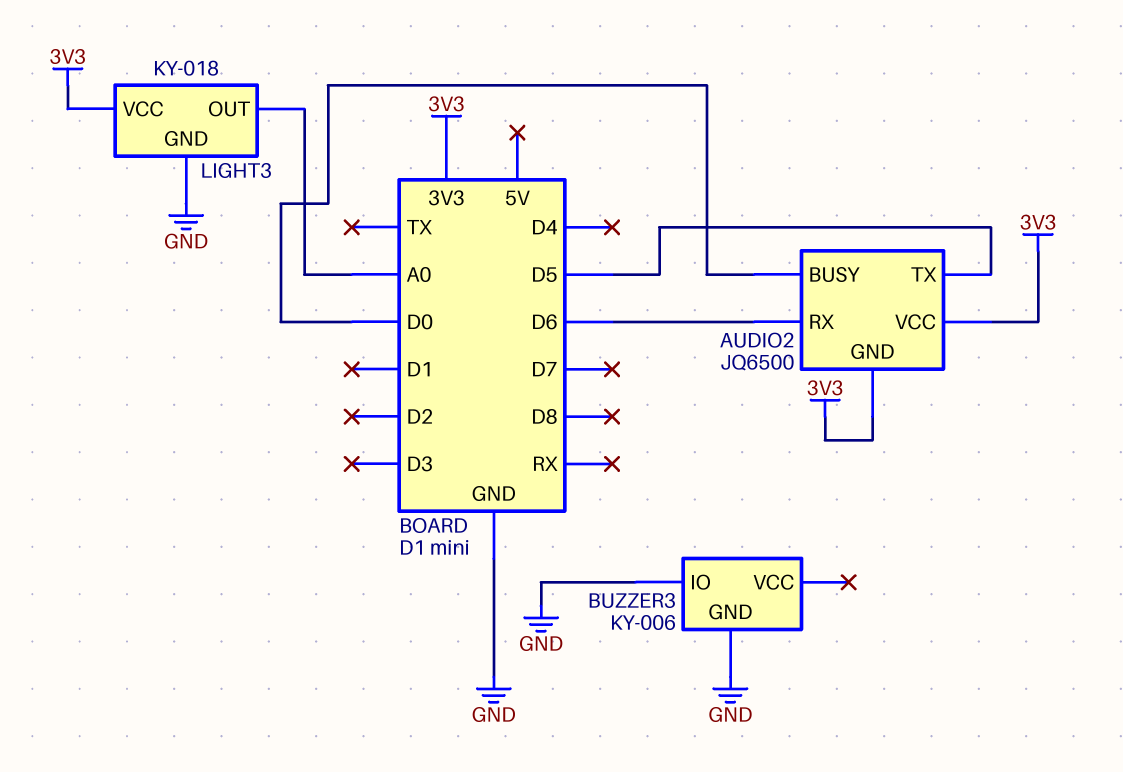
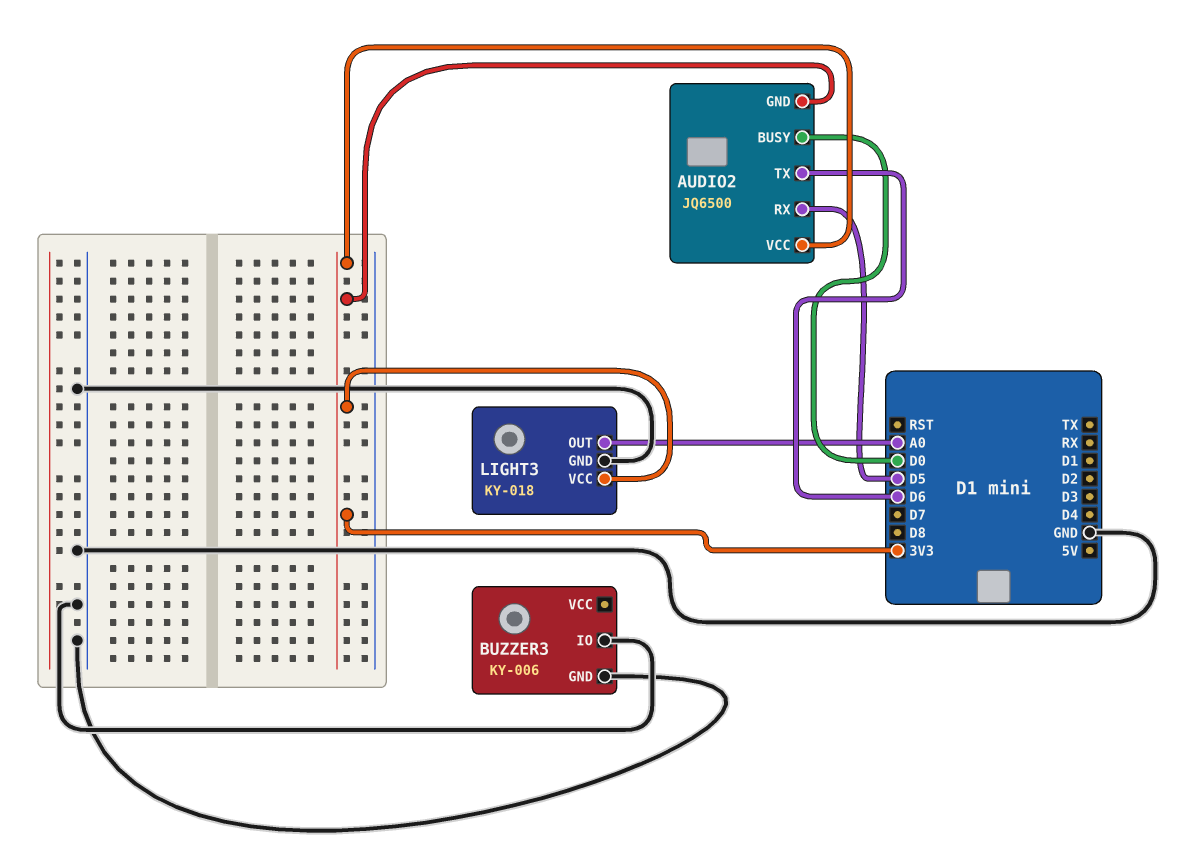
AUDIO2 pin RX: D6 -> D5
AUDIO2 pin TX: D5 -> D6

